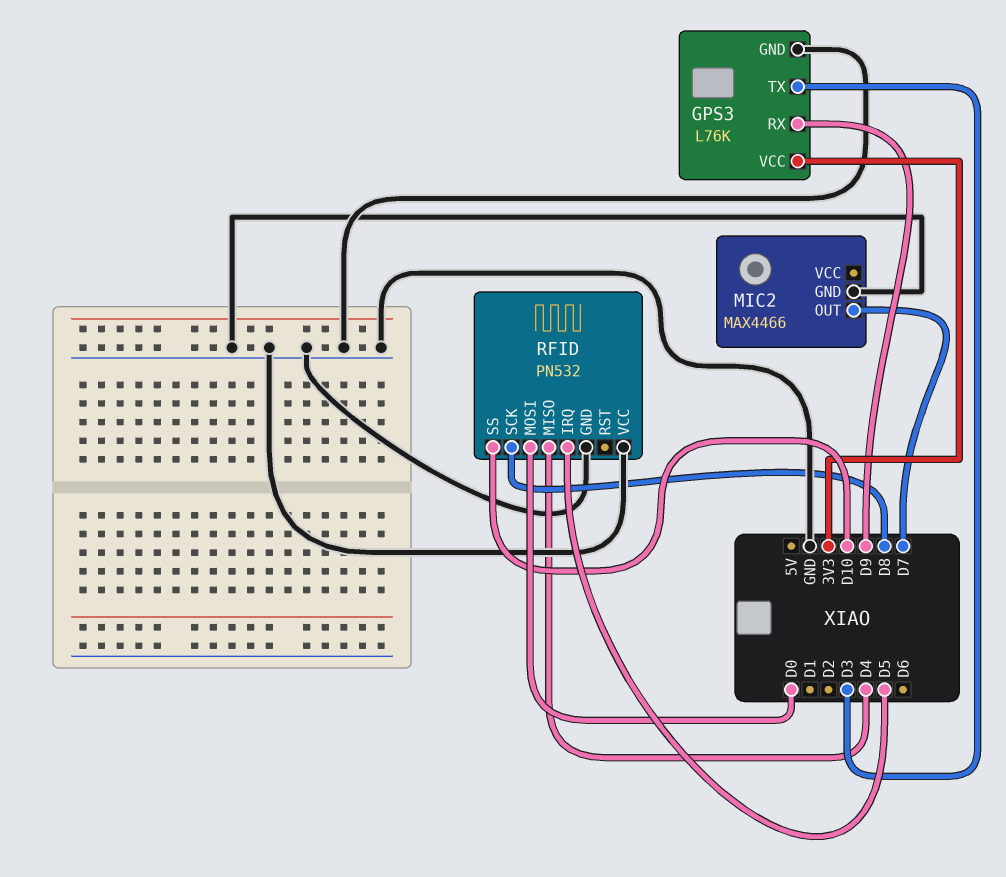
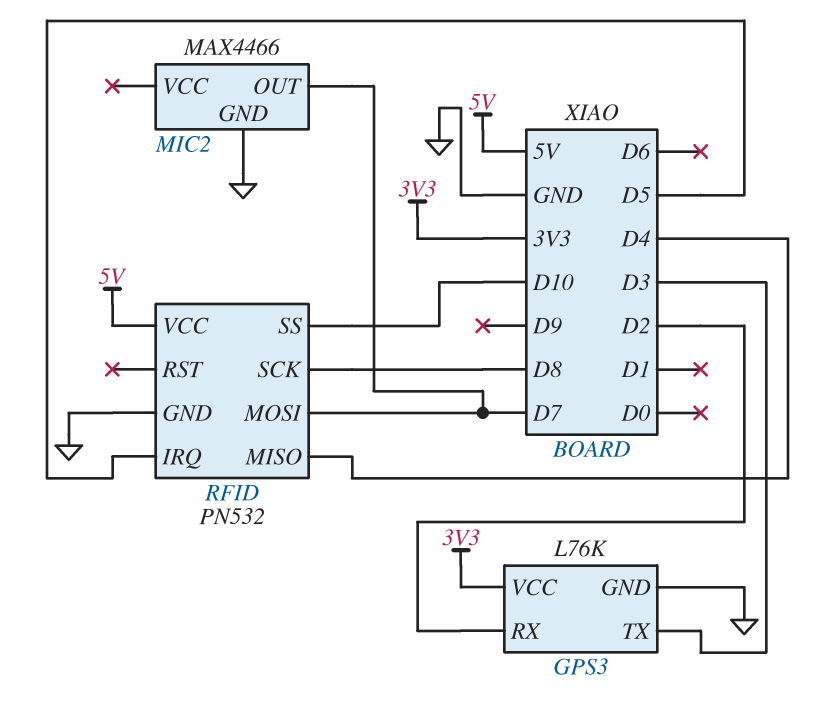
GPS3 pin RX: D9 -> D2
RFID pin MOSI: D0 -> D7
RFID pin VCC: GND -> 5V

